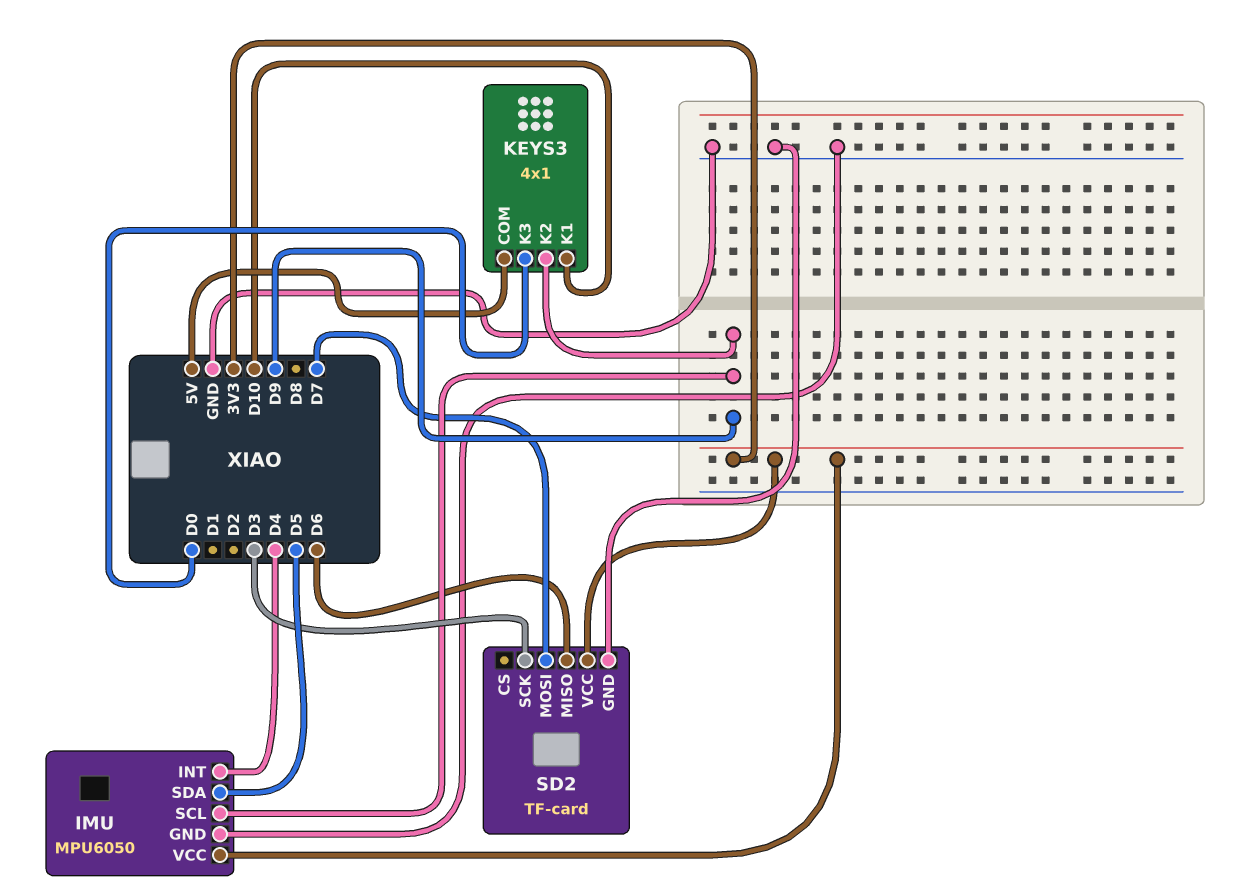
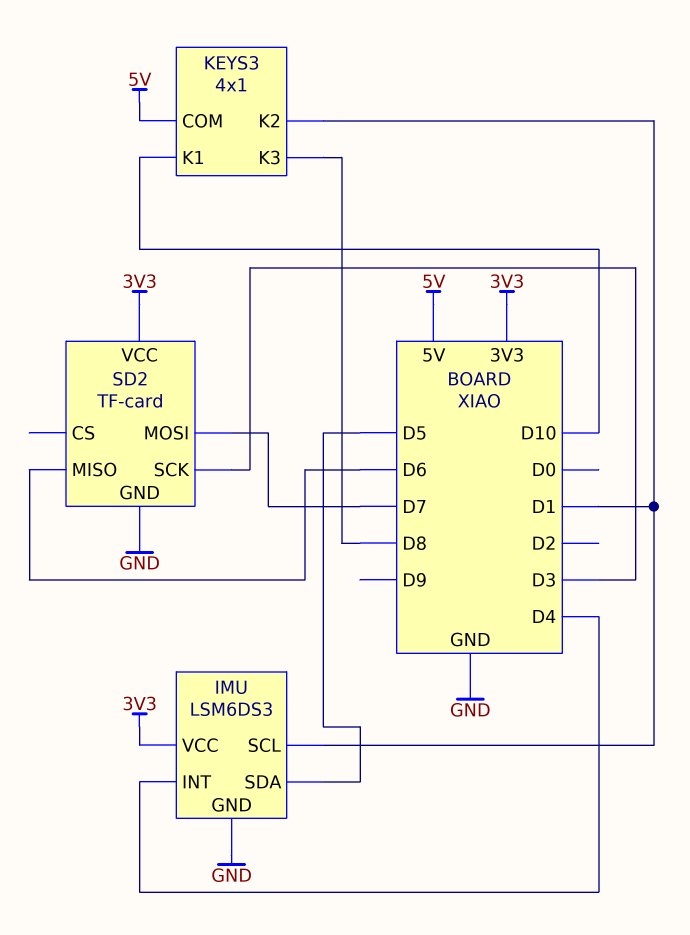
IMU: MPU6050 -> LSM6DS3
IMU pin SCL: D9 -> D1
KEYS3 pin K2: D9 -> D1
KEYS3 pin K3: D0 -> D8

